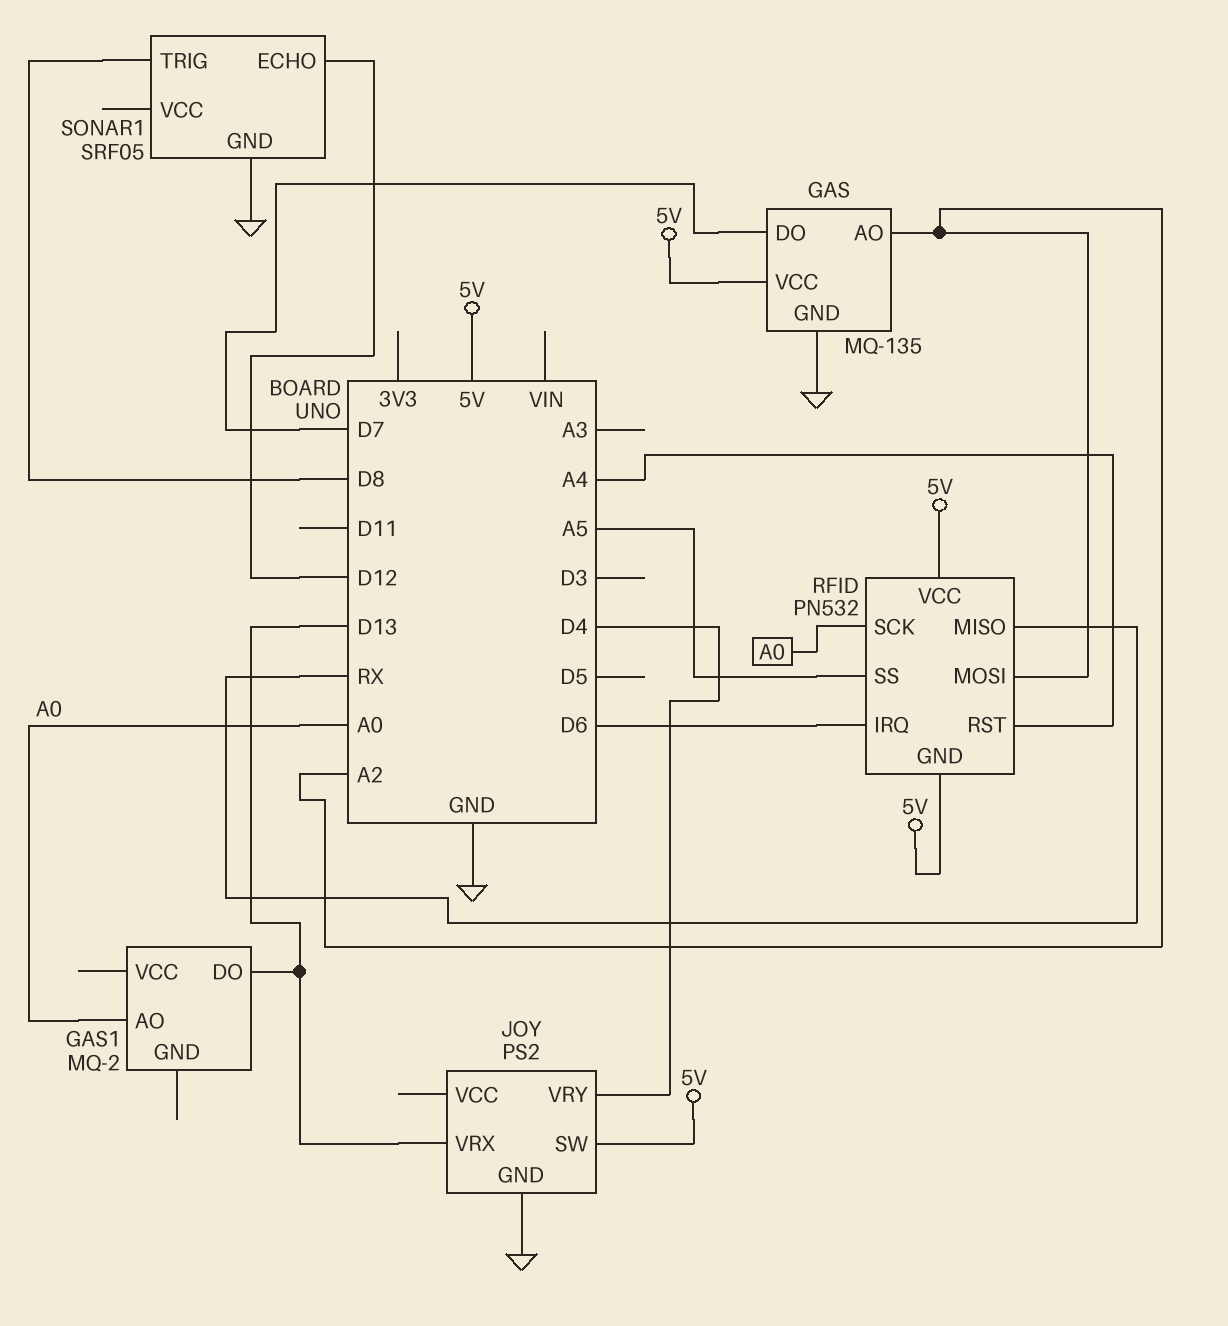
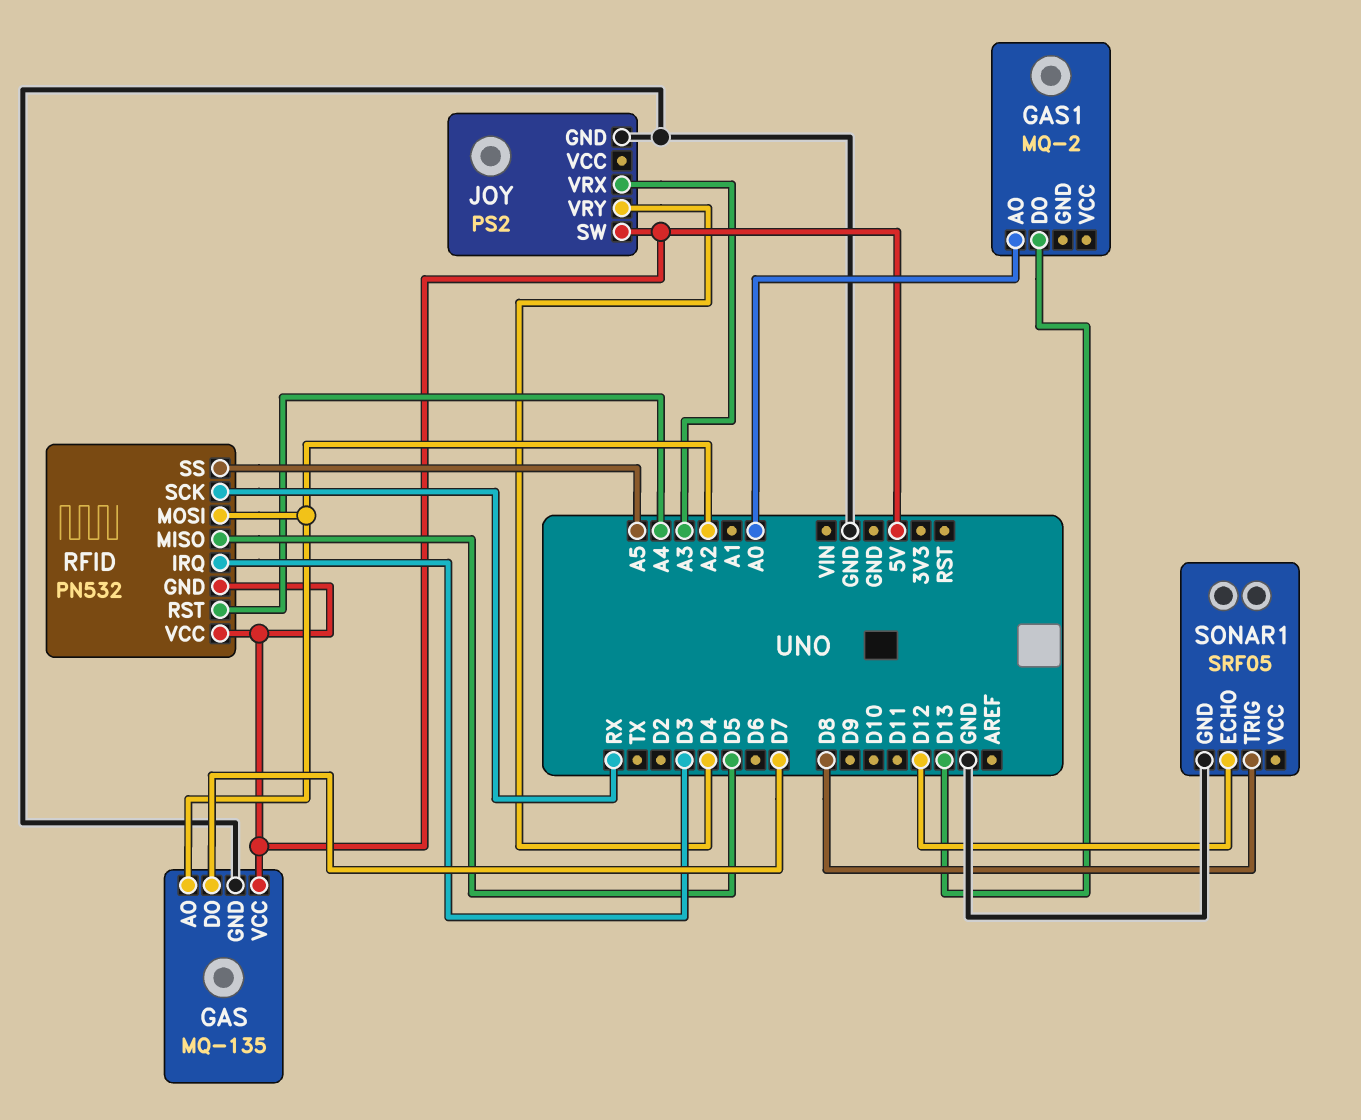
JOY pin VRX: D13 -> A3
RFID pin IRQ: D6 -> D3
RFID pin MISO: RX -> D5
RFID pin SCK: A0 -> RX

